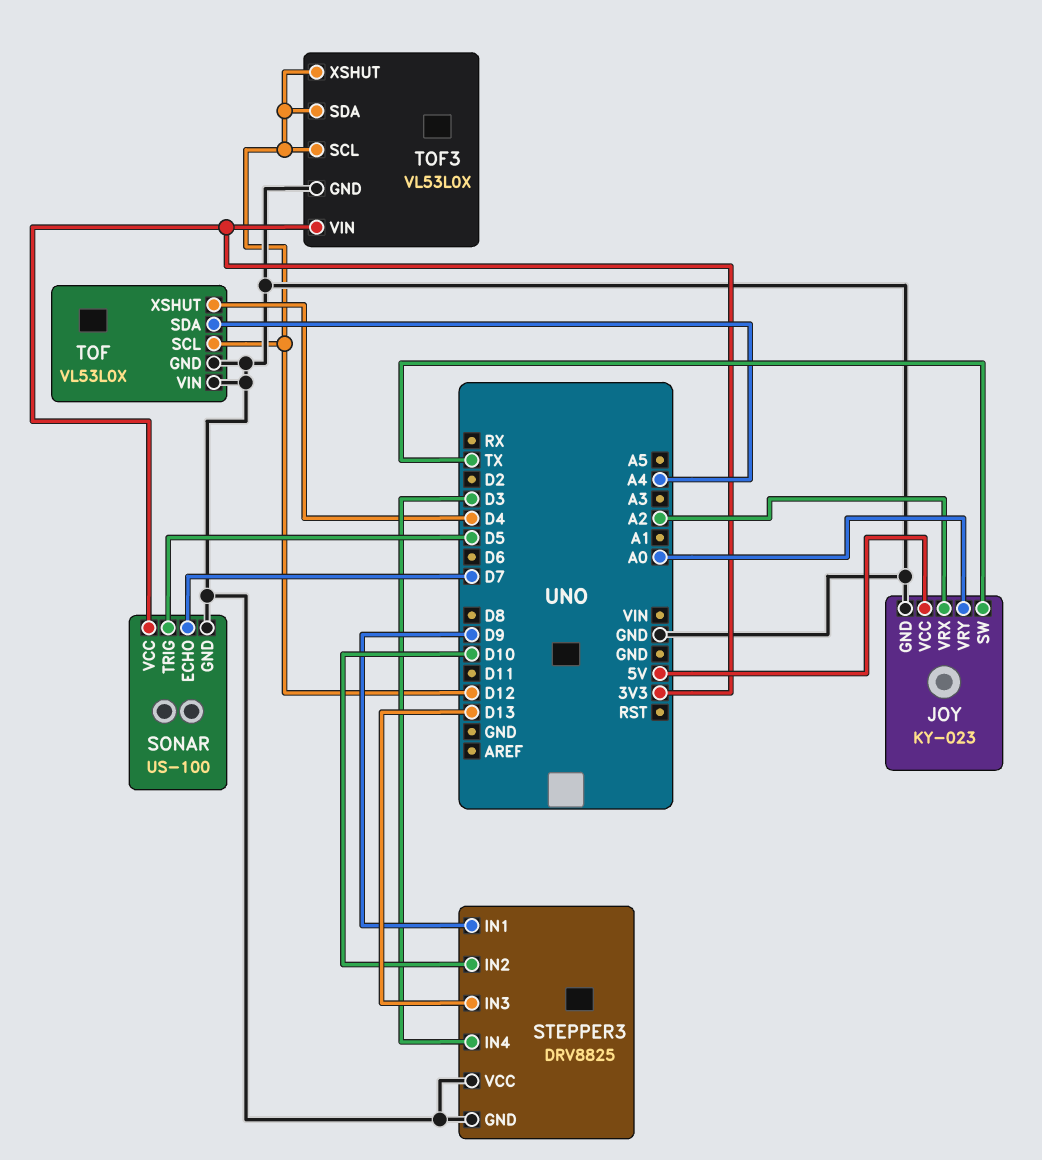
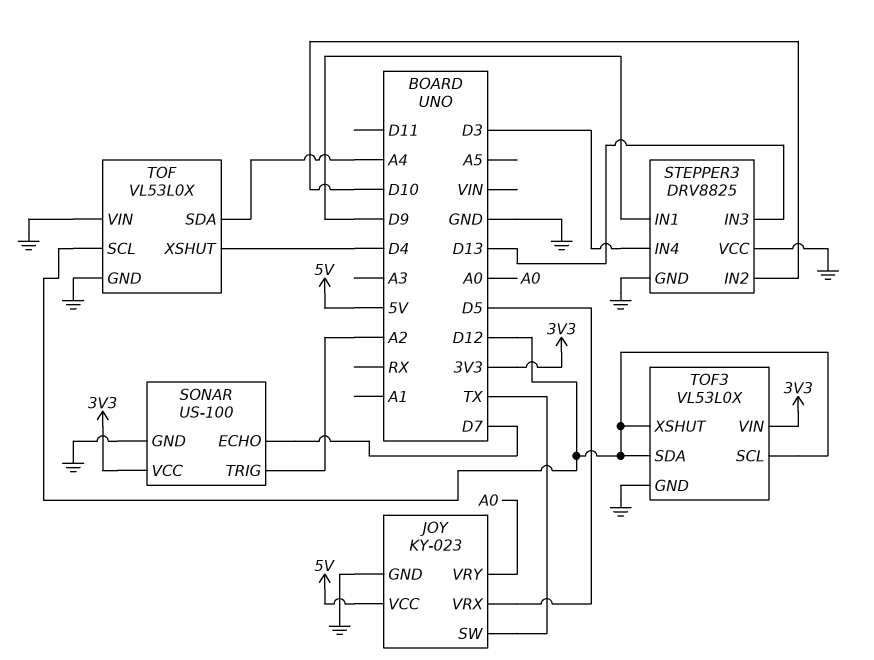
JOY pin VRX: A2 -> D5
SONAR pin TRIG: D5 -> A2

